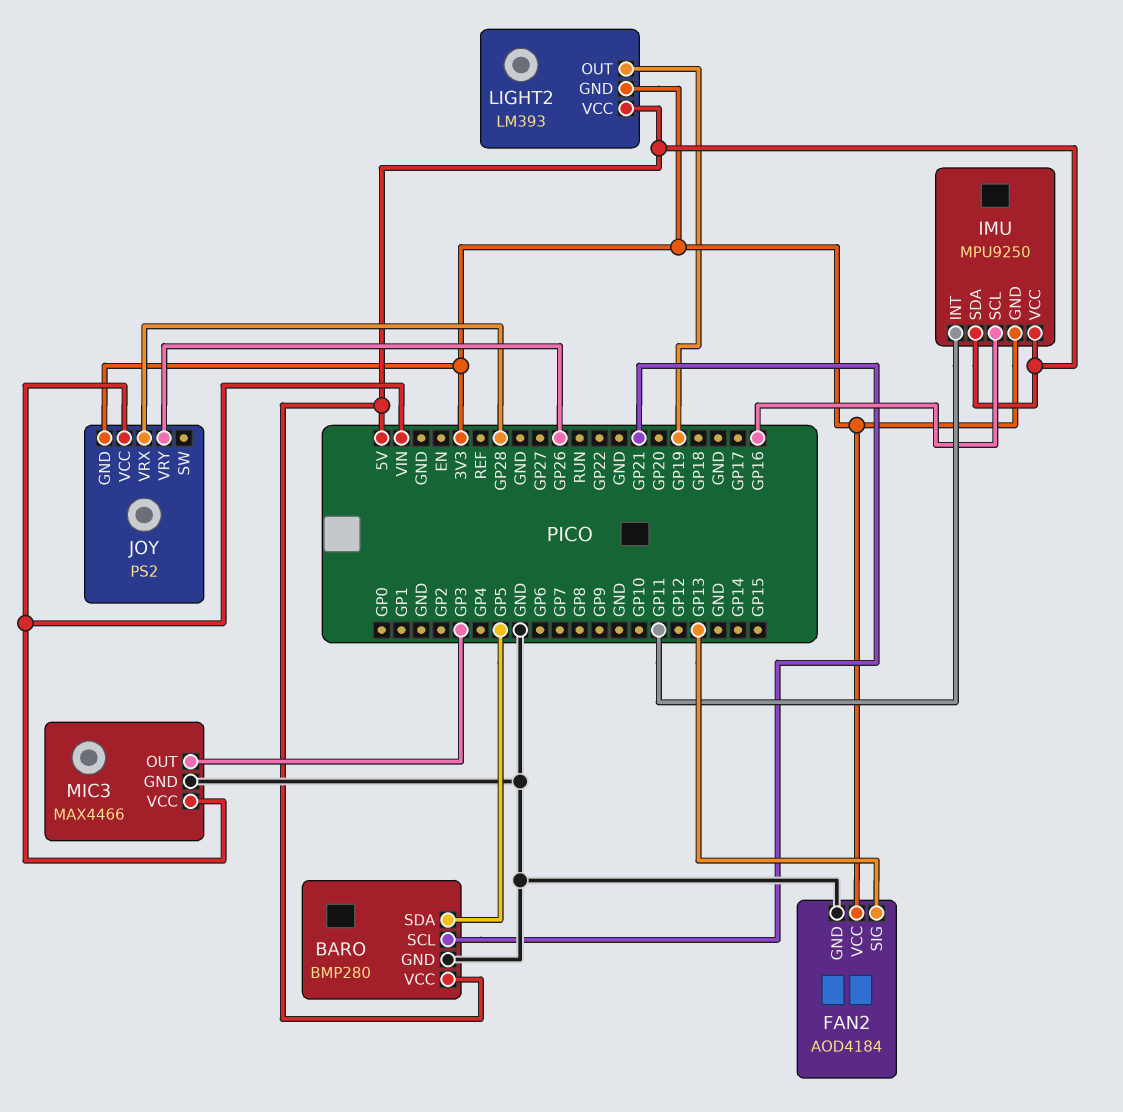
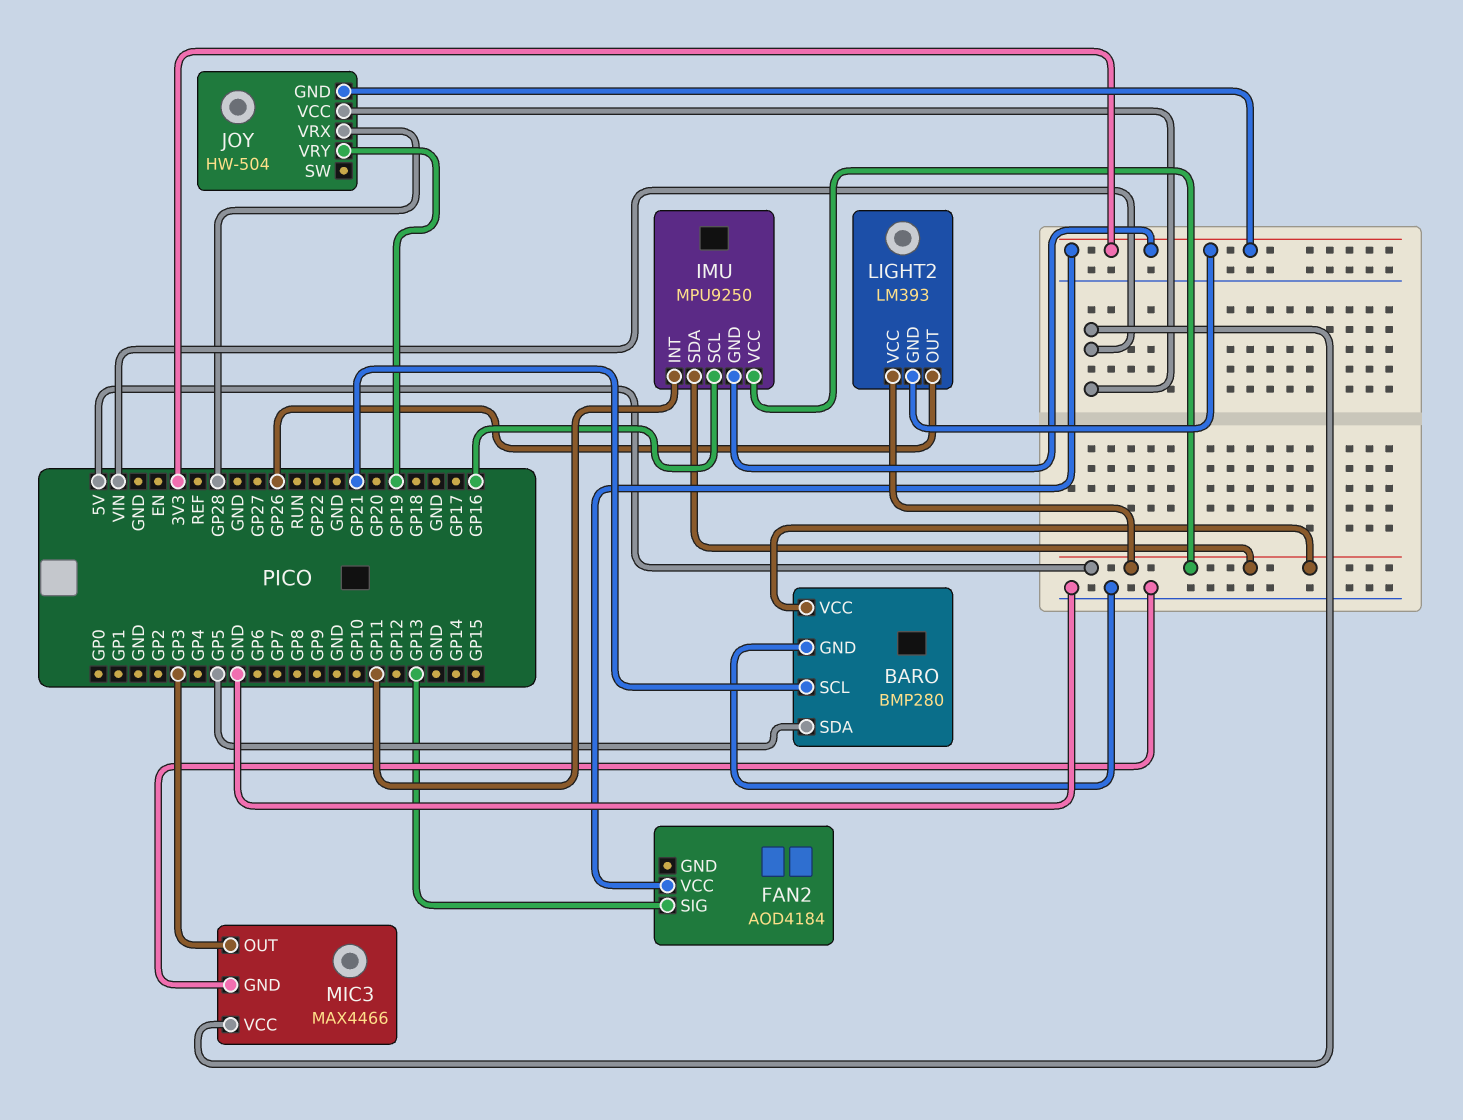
FAN2 pin GND: GND -> none
JOY: PS2 -> HW-504
JOY pin VRY: GP26 -> GP19
LIGHT2 pin OUT: GP19 -> GP26

